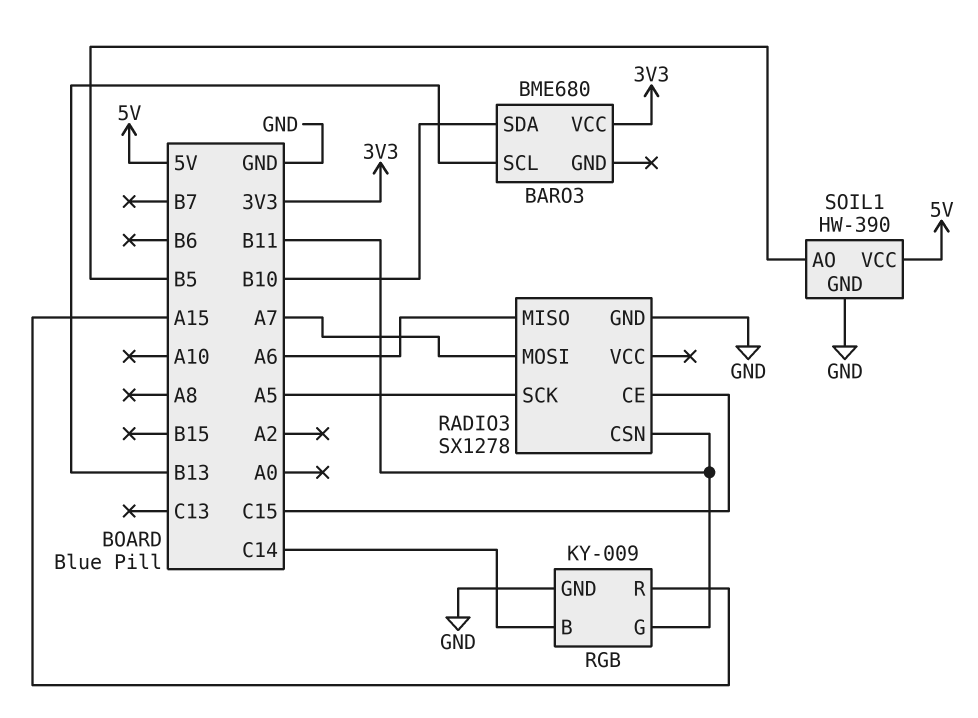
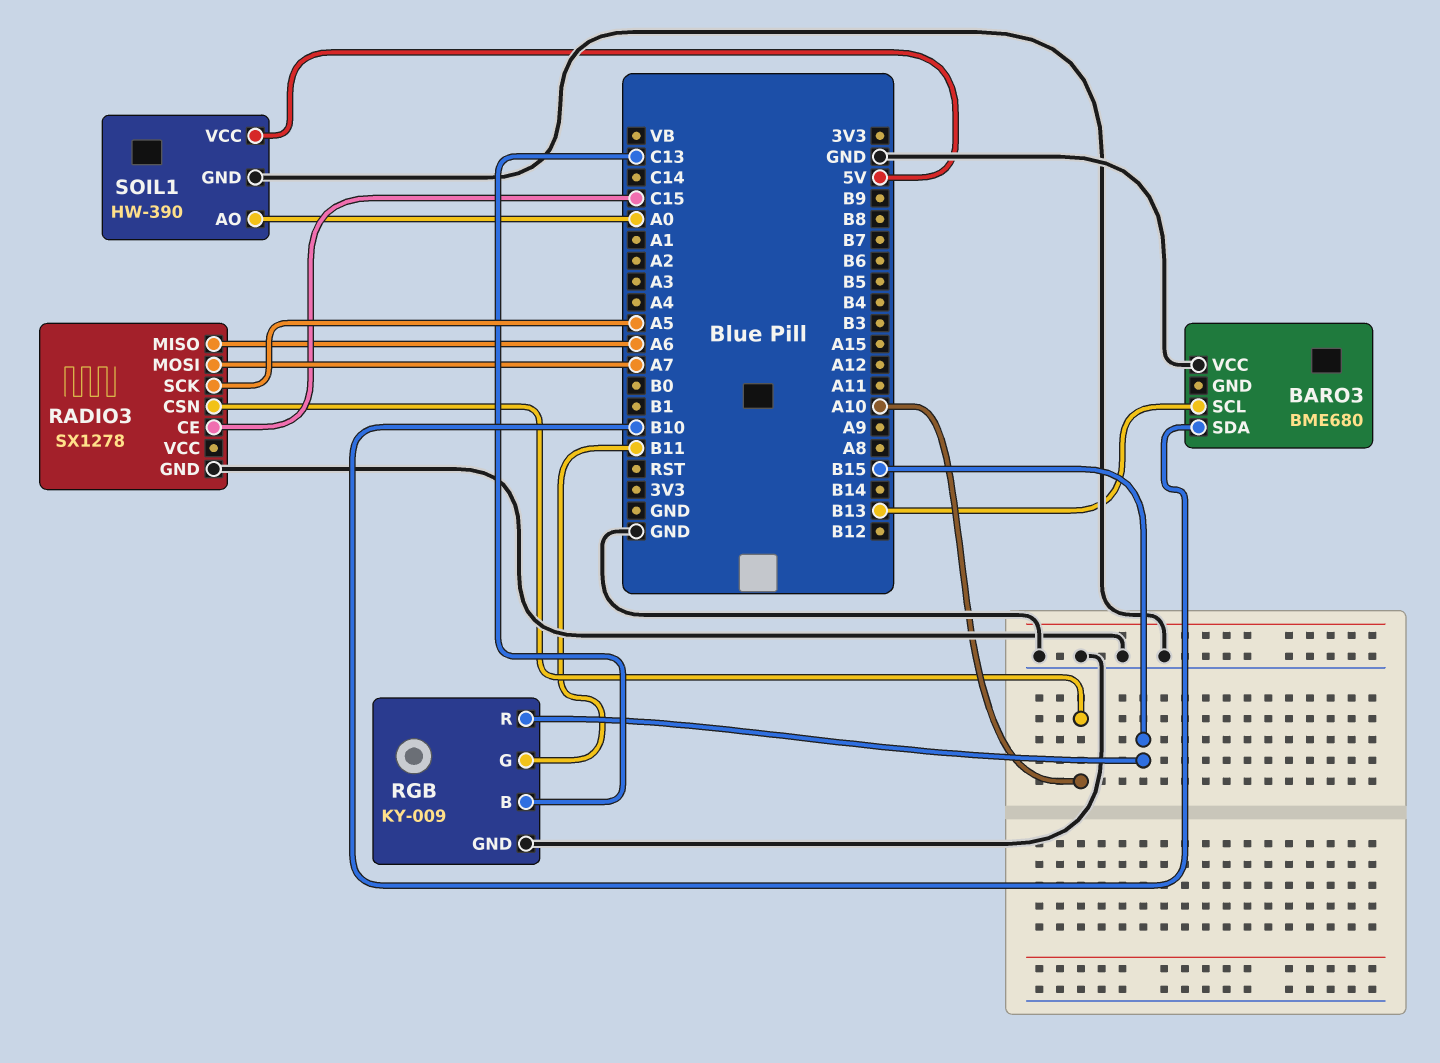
BARO3 pin VCC: 3V3 -> GND
RADIO3 pin CSN: B11 -> A10
RGB pin B: C14 -> C13
RGB pin R: A15 -> B15
SOIL1 pin AO: B5 -> A0

